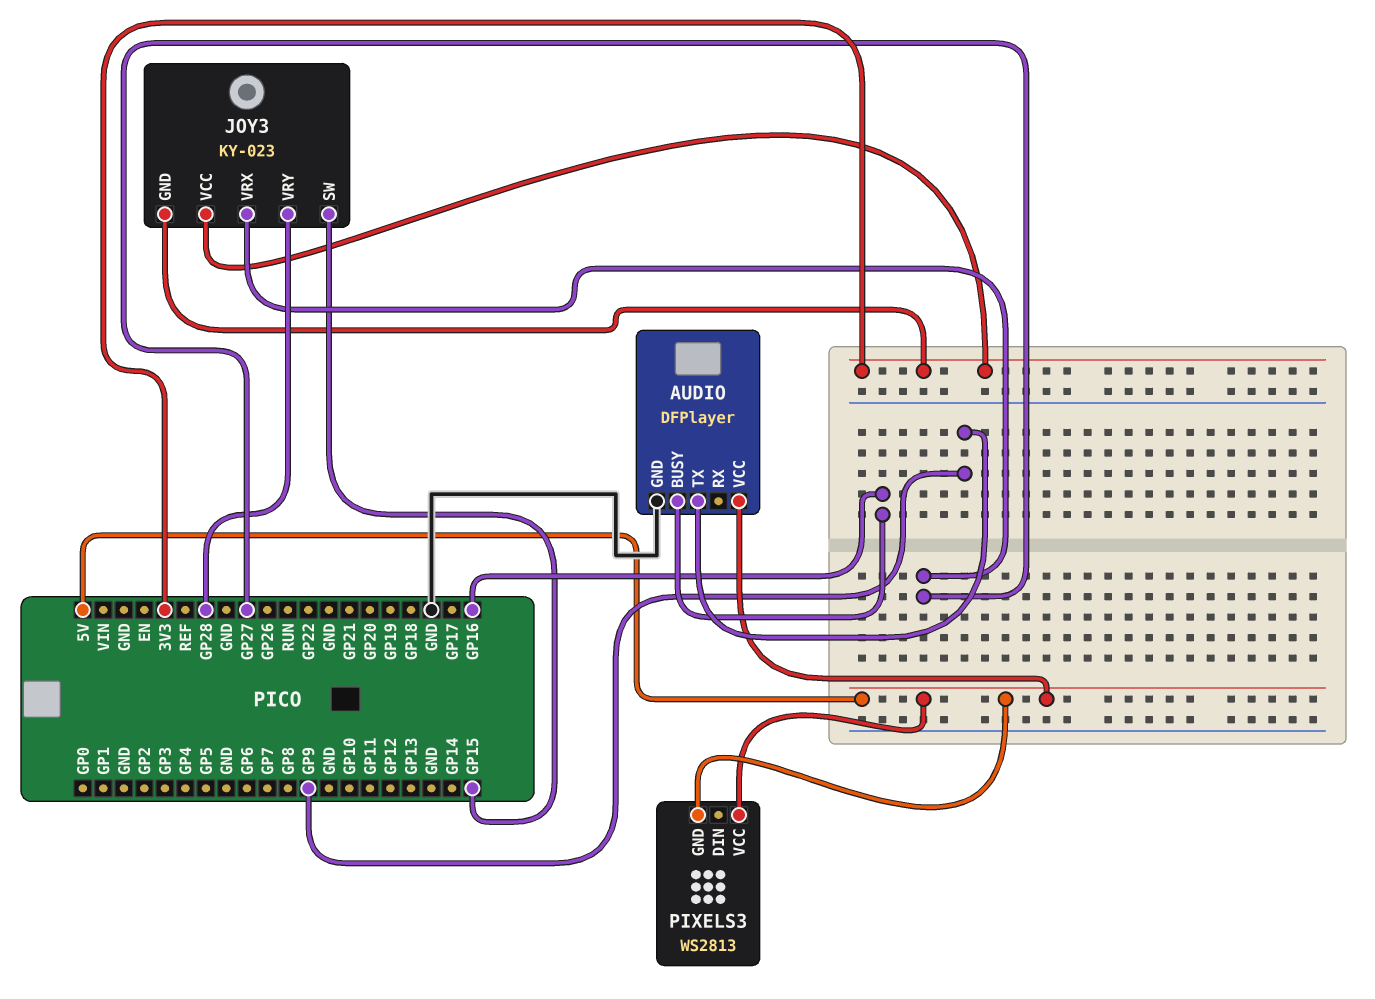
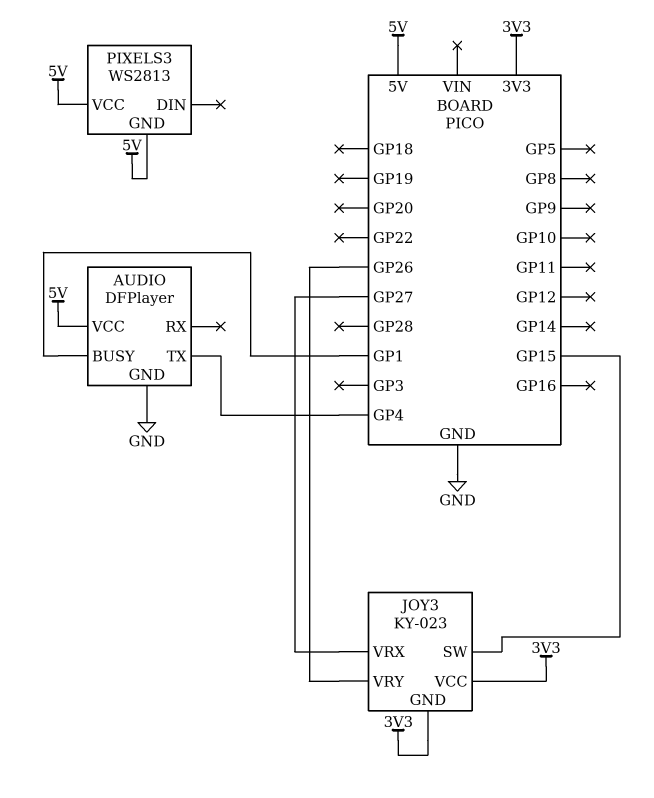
AUDIO pin BUSY: GP16 -> GP1
AUDIO pin TX: GP9 -> GP4
JOY3 pin VRY: GP28 -> GP26

